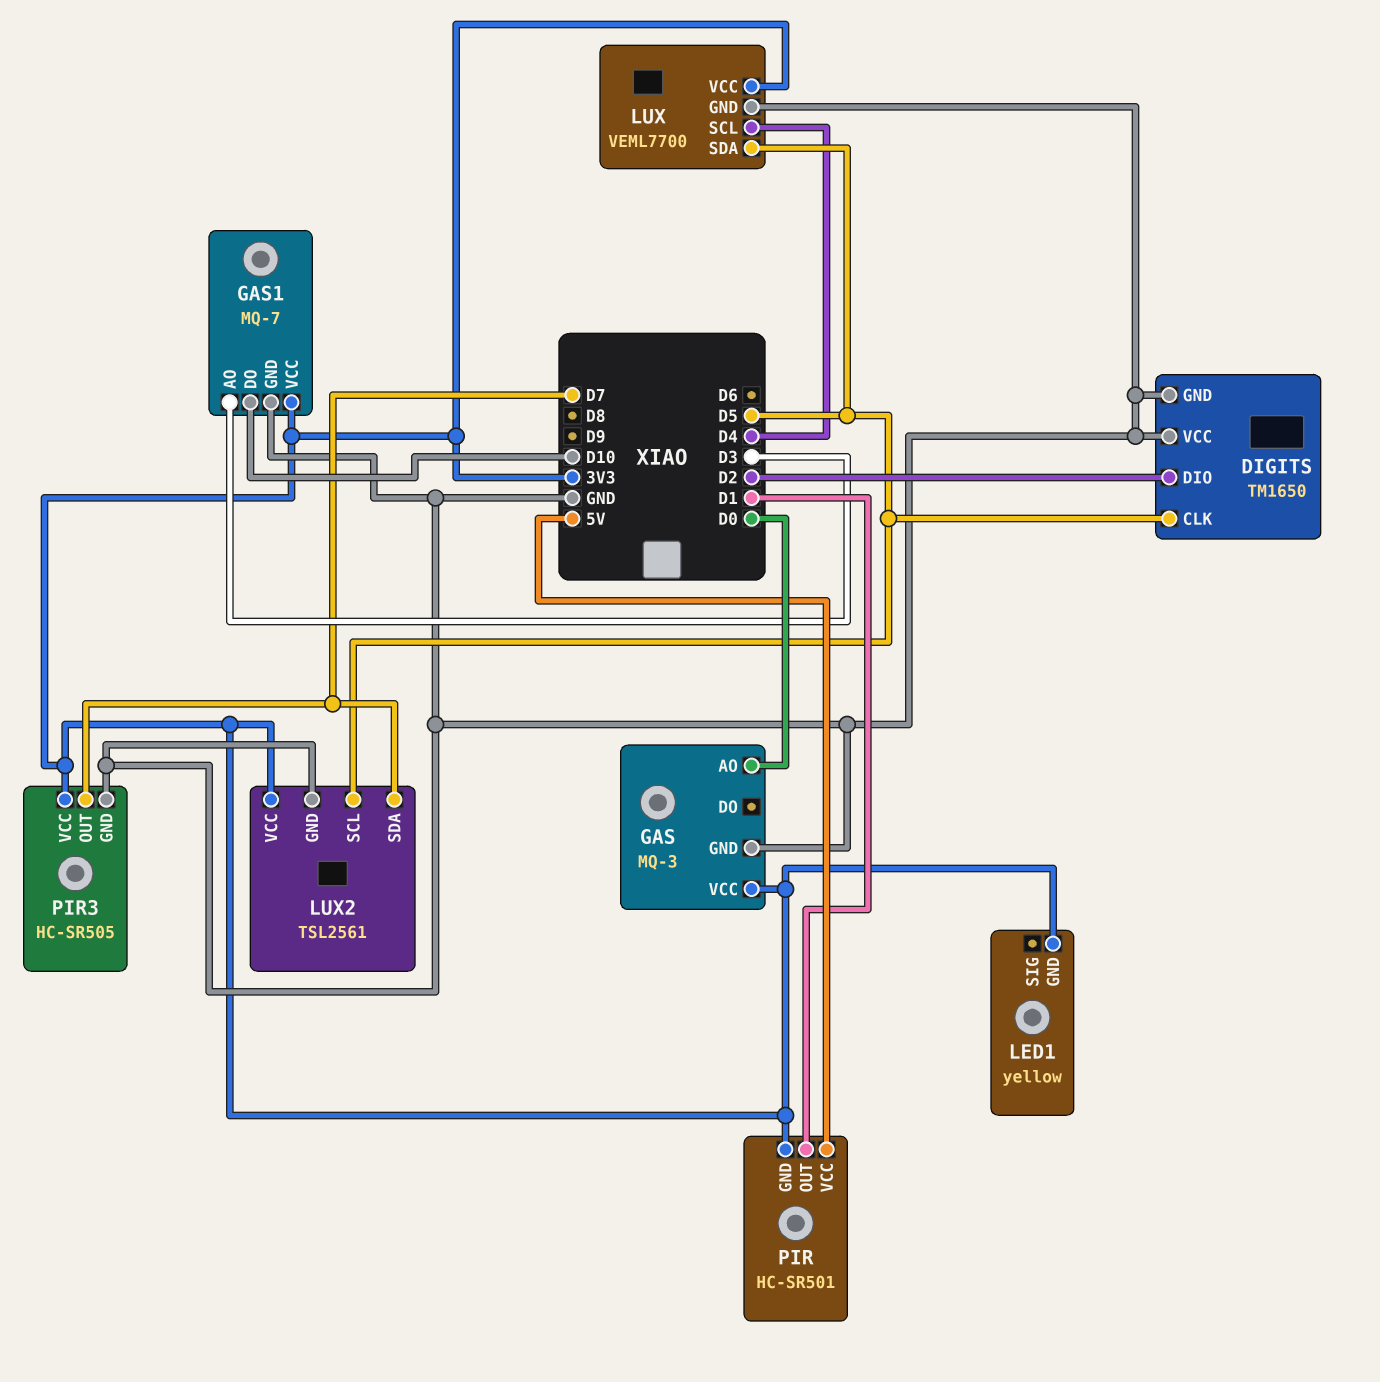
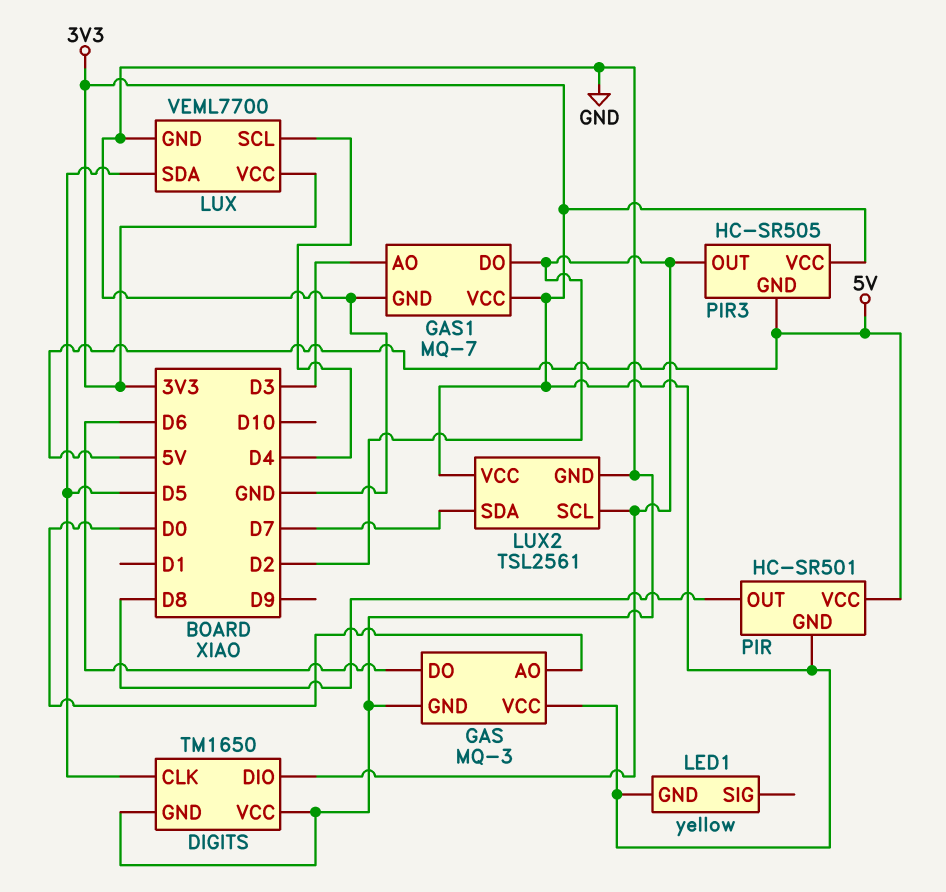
GAS pin DO: none -> D6
GAS1 pin DO: D10 -> D2
LUX2 pin SCL: D5 -> D2
PIR pin OUT: D1 -> D8
PIR3 pin GND: GND -> 5V
PIR3 pin OUT: D7 -> D2

